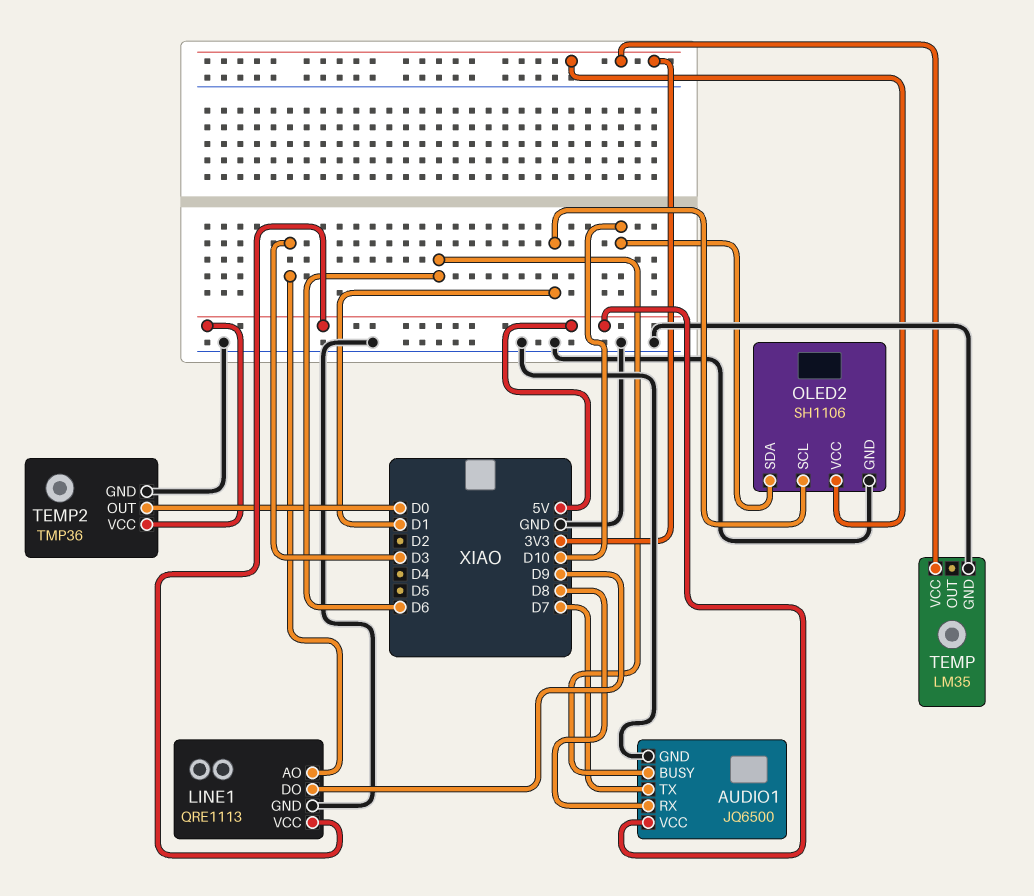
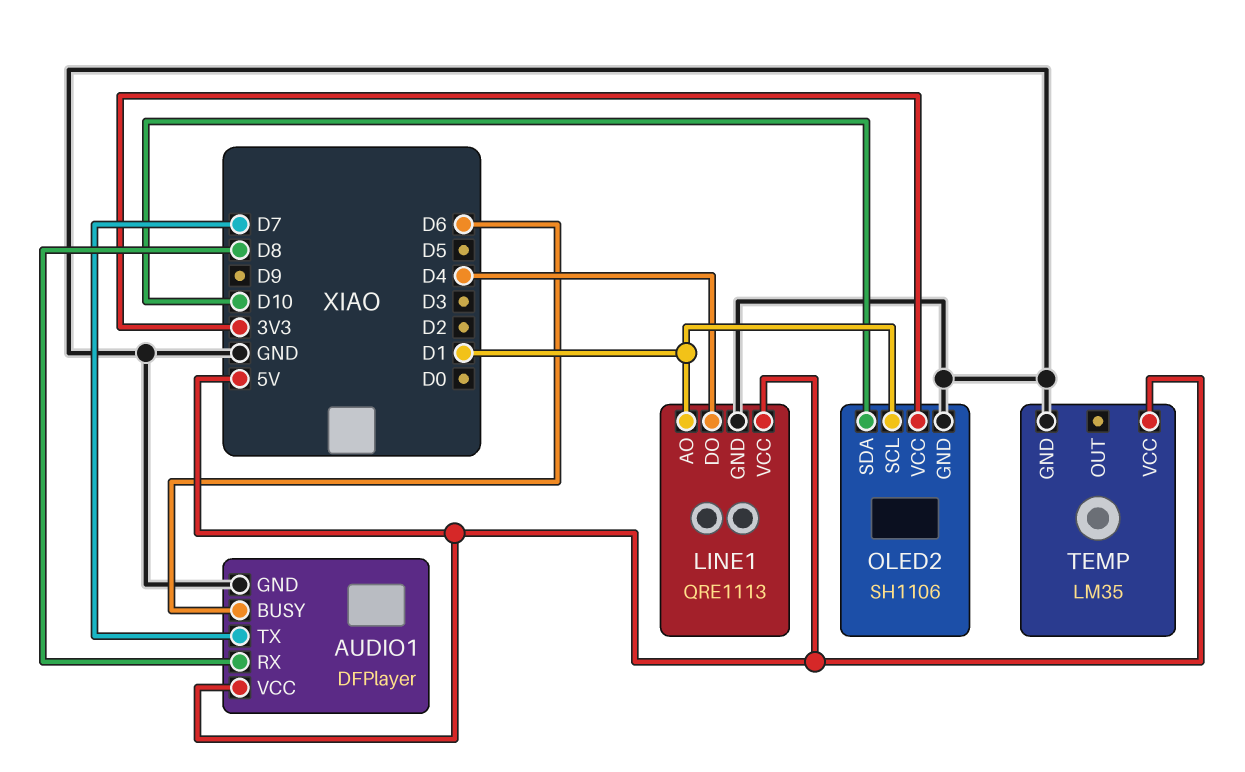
AUDIO1: JQ6500 -> DFPlayer
LINE1 pin AO: D3 -> D1
LINE1 pin DO: D9 -> D4
TEMP pin VCC: 3V3 -> 5V
TEMP2: TMP36 -> none
TEMP2 pin GND: GND -> none
TEMP2 pin OUT: D0 -> none
TEMP2 pin VCC: 5V -> none

